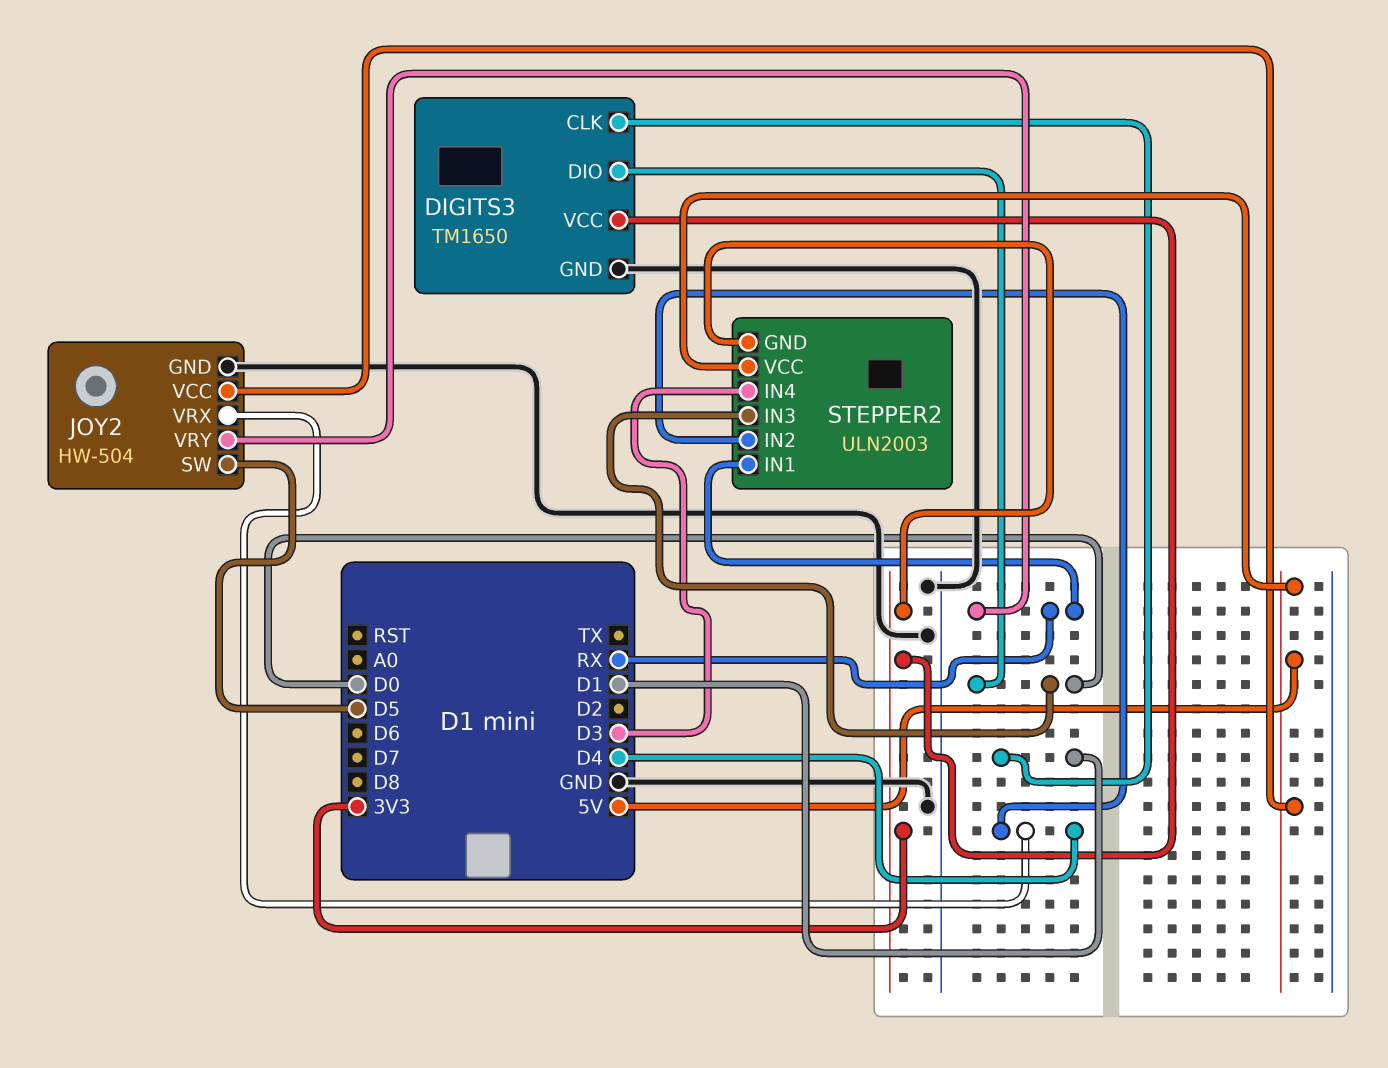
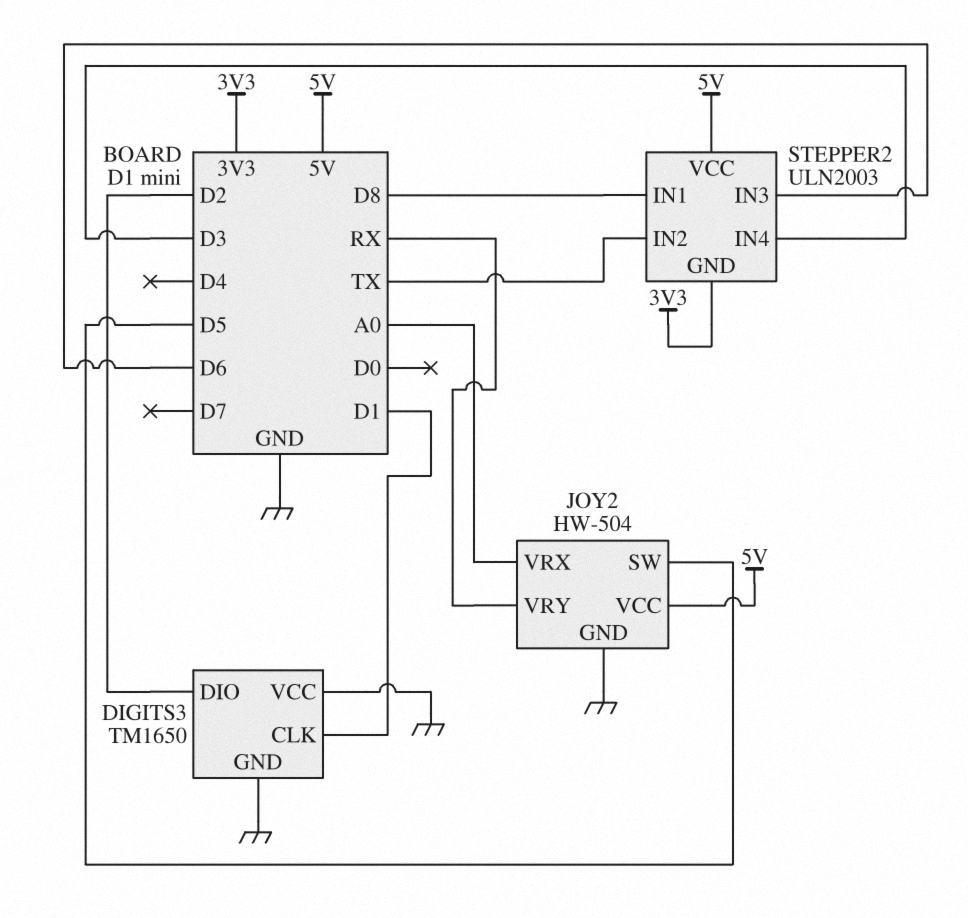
DIGITS3 pin DIO: D0 -> D2
DIGITS3 pin VCC: 3V3 -> GND
JOY2 pin VRX: D4 -> A0
STEPPER2 pin IN1: RX -> D8
STEPPER2 pin IN2: D4 -> TX
STEPPER2 pin IN3: D0 -> D6

